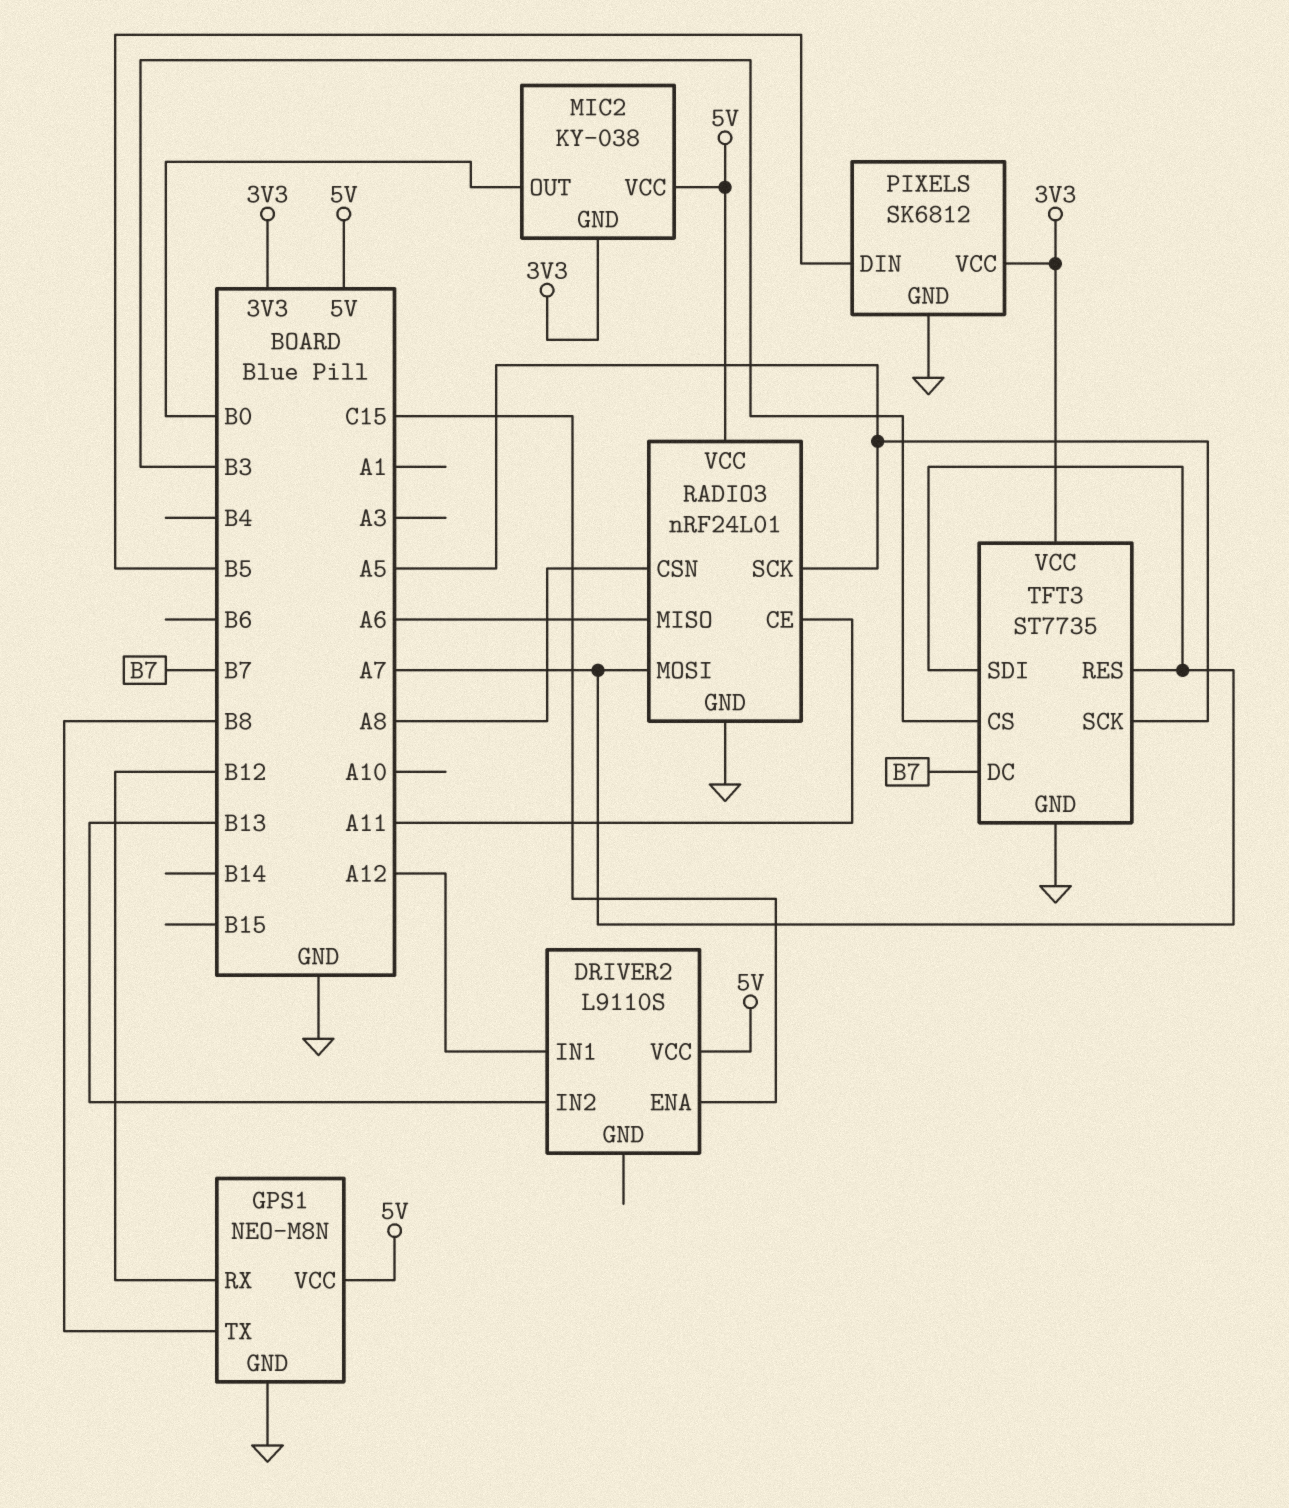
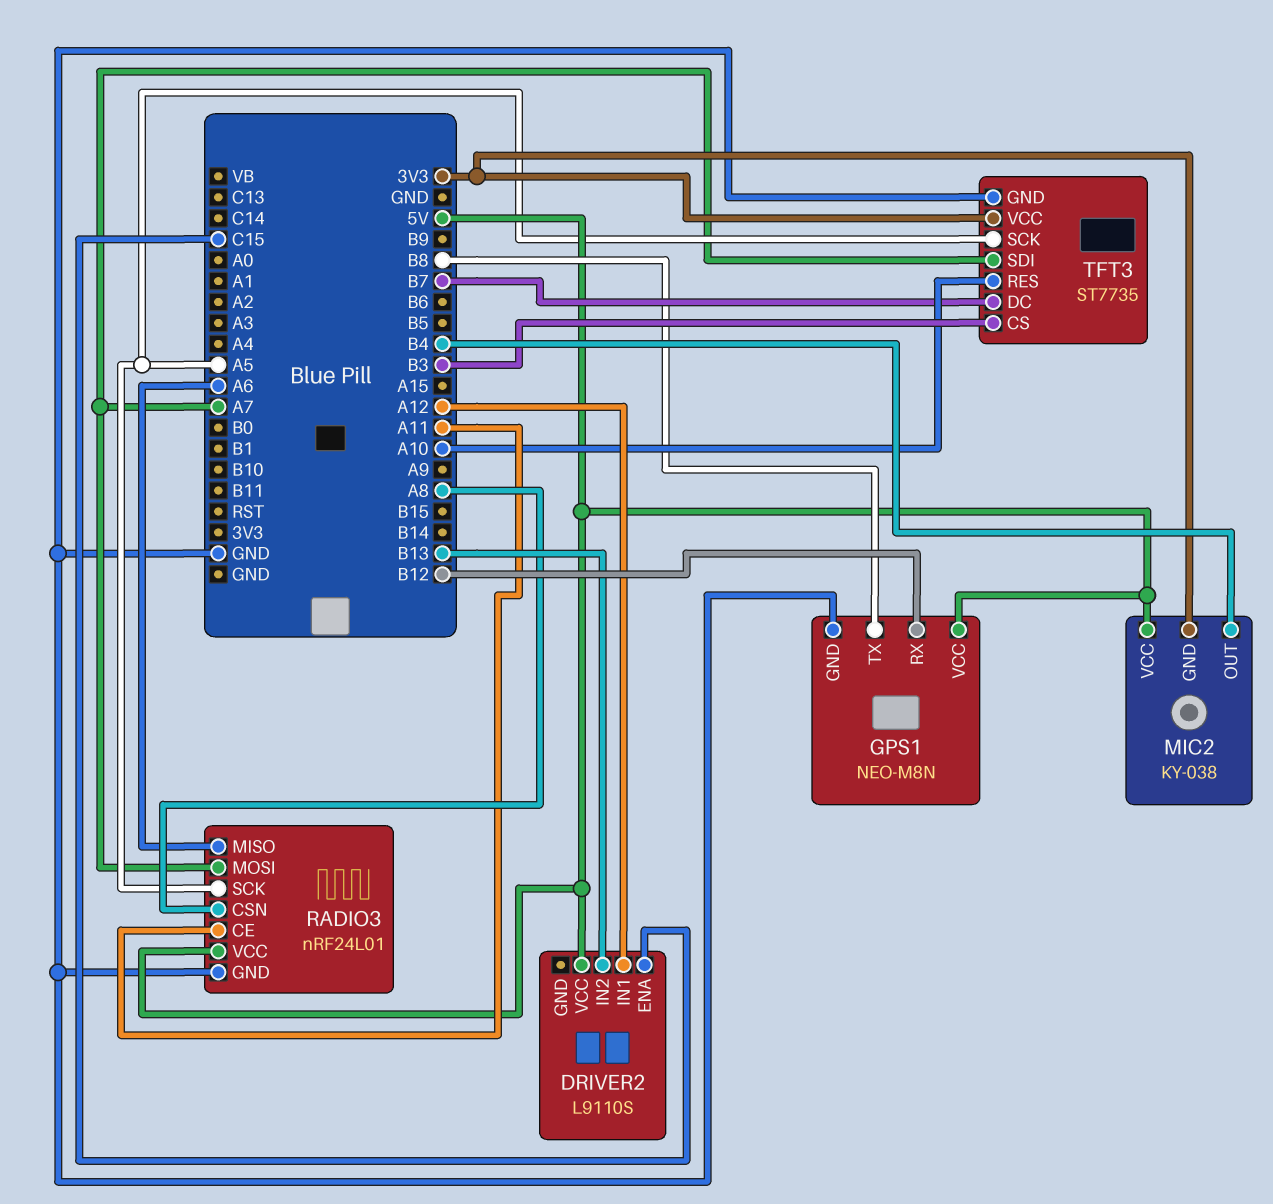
MIC2 pin OUT: B0 -> B4
PIXELS: SK6812 -> none
PIXELS pin DIN: B5 -> none
PIXELS pin GND: GND -> none
PIXELS pin VCC: 3V3 -> none
TFT3 pin RES: A7 -> A10

